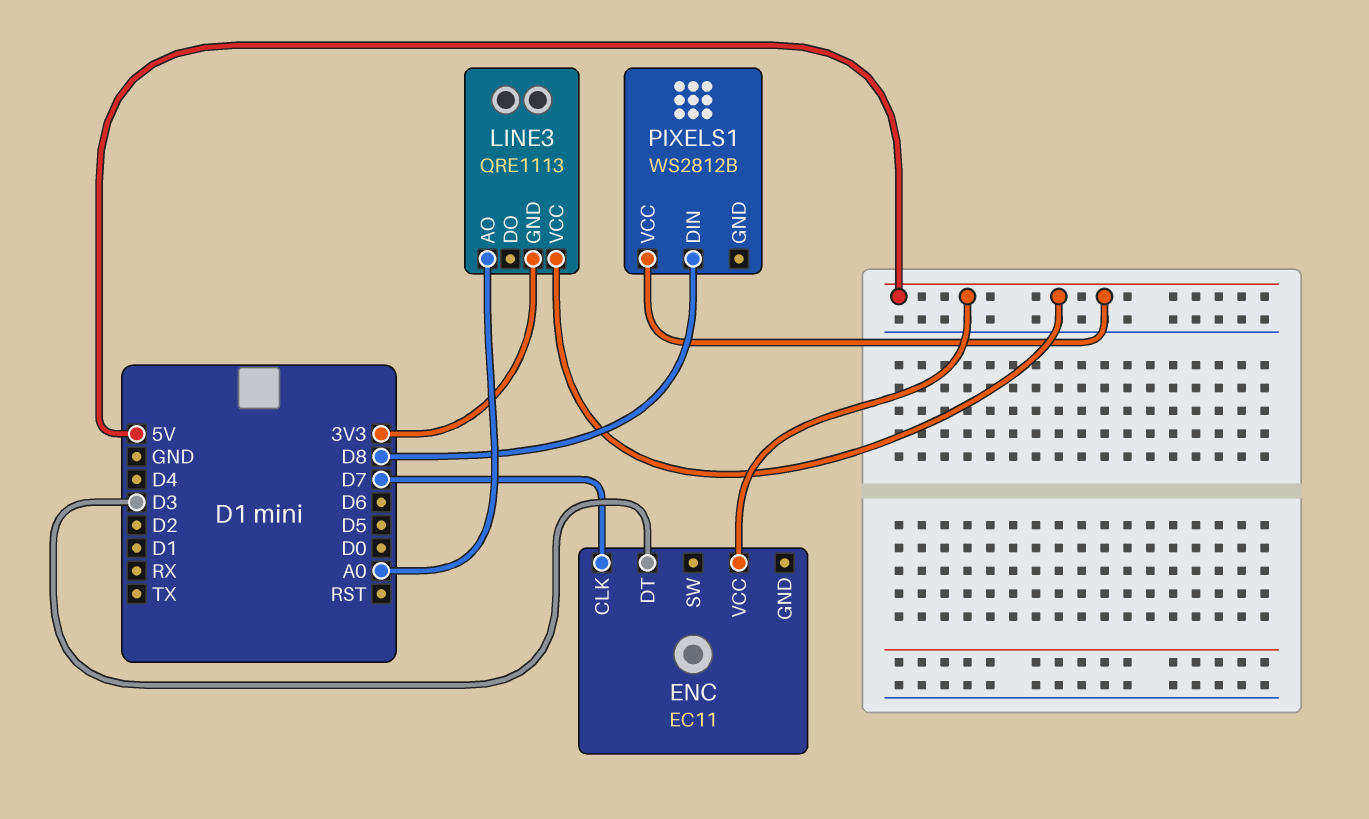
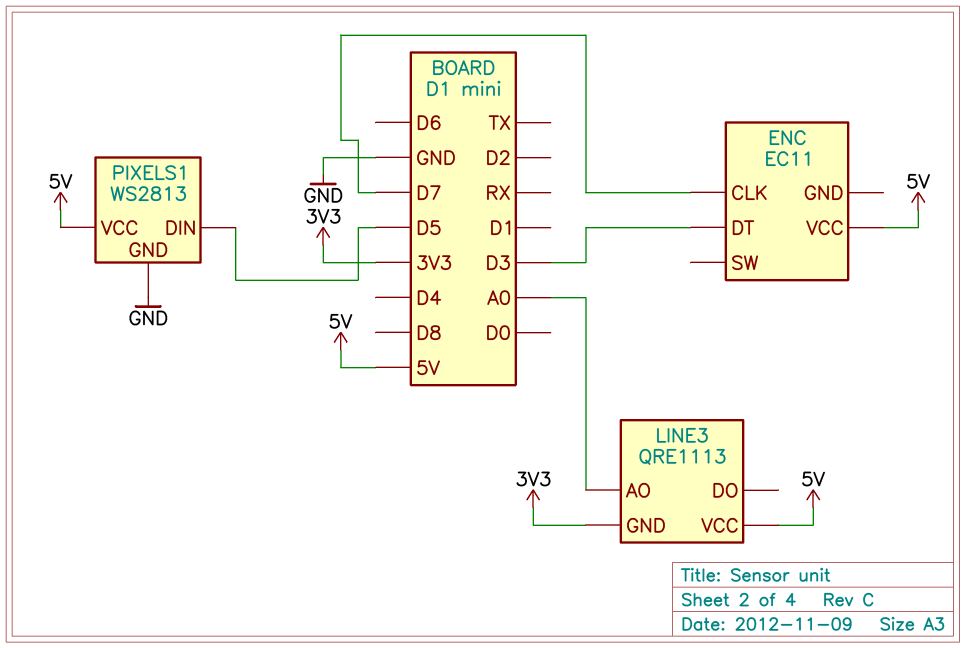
PIXELS1: WS2812B -> WS2813
PIXELS1 pin DIN: D8 -> D5
PIXELS1 pin GND: none -> GND

